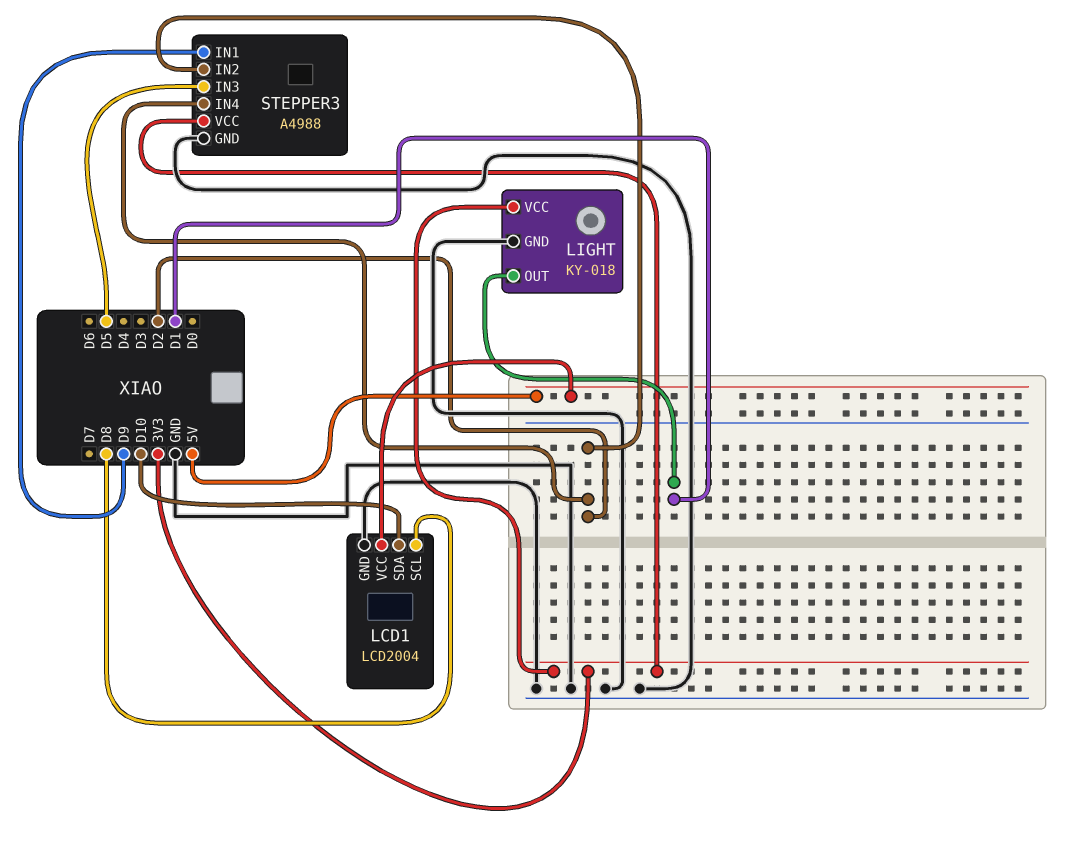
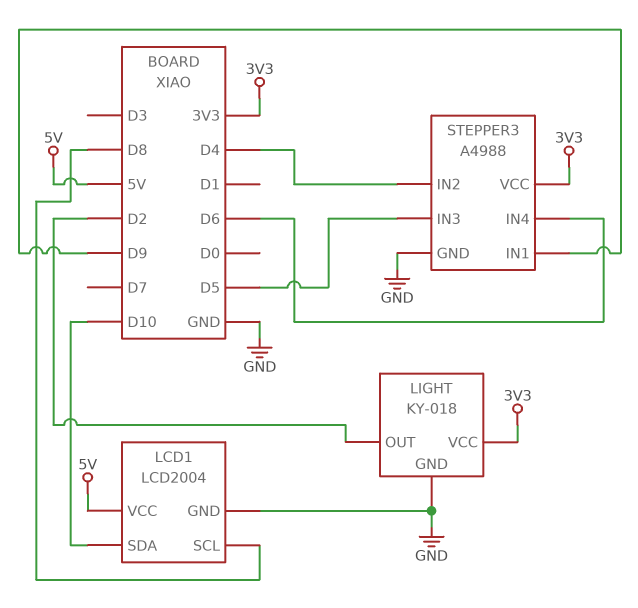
LIGHT pin OUT: D1 -> D2
STEPPER3 pin IN2: D2 -> D4
STEPPER3 pin IN4: D2 -> D6

